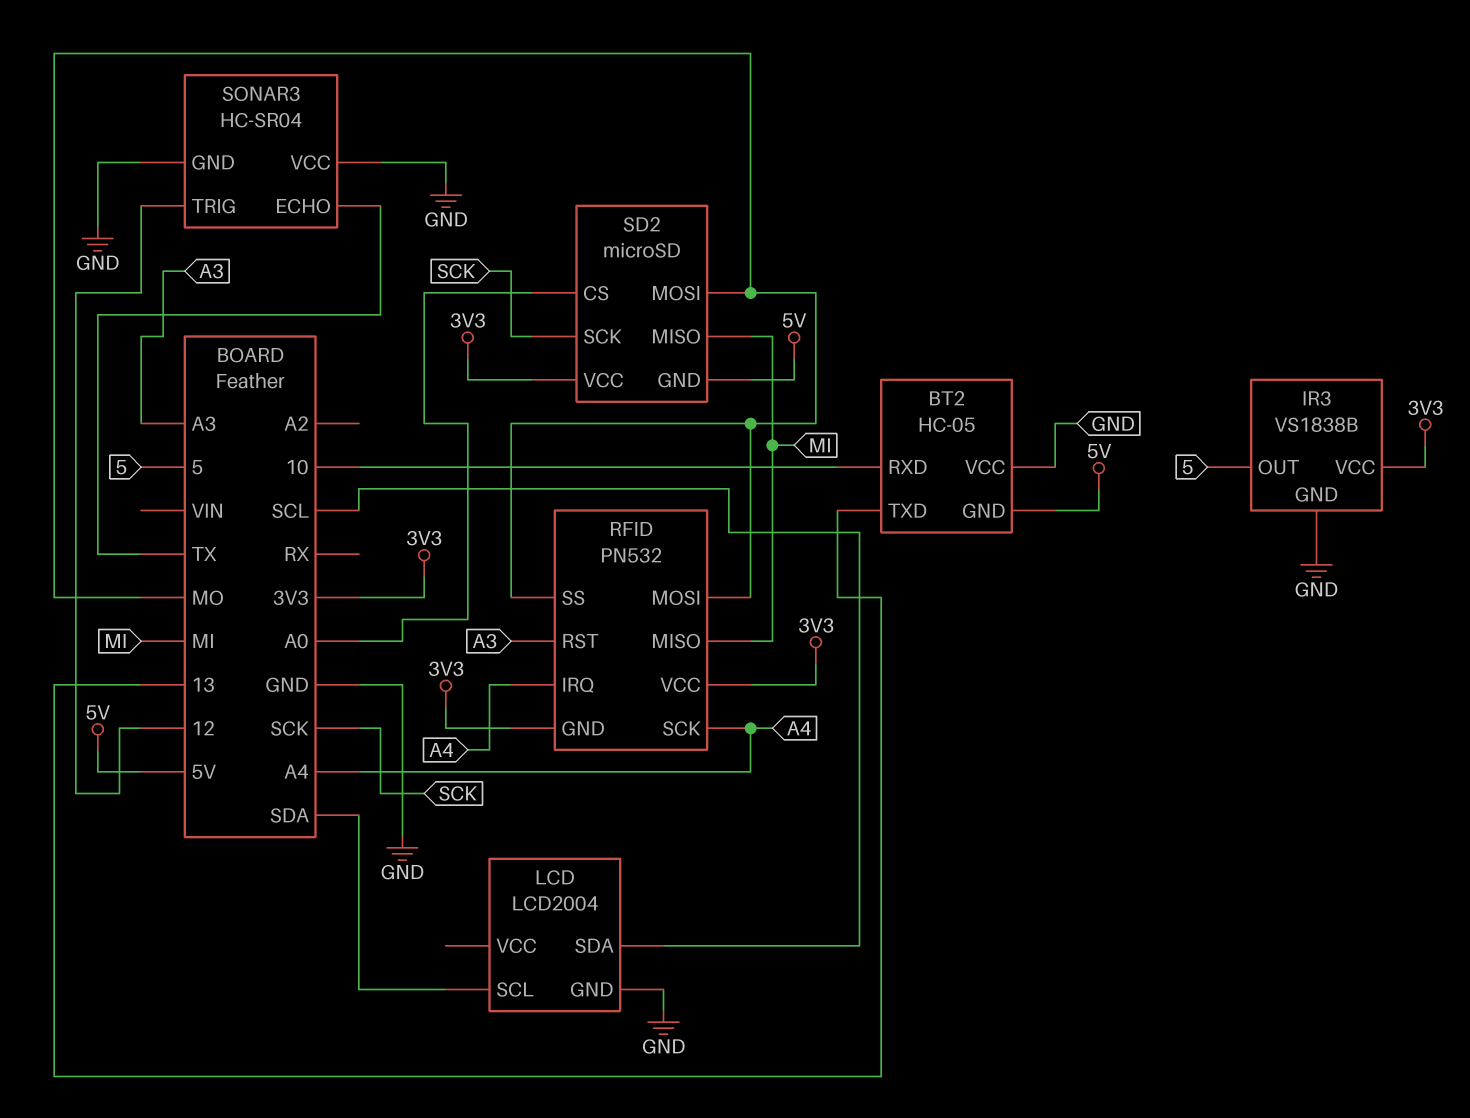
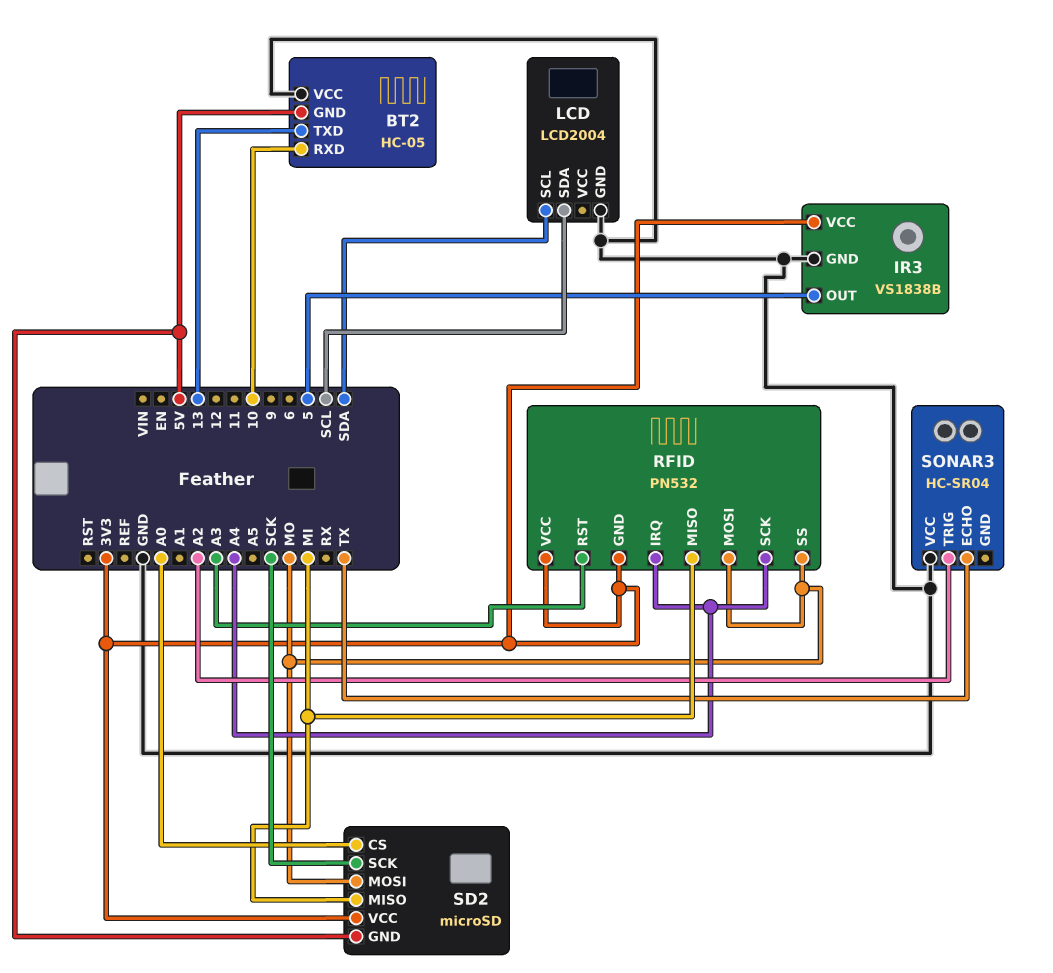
SONAR3 pin GND: GND -> none
SONAR3 pin TRIG: 12 -> A2

